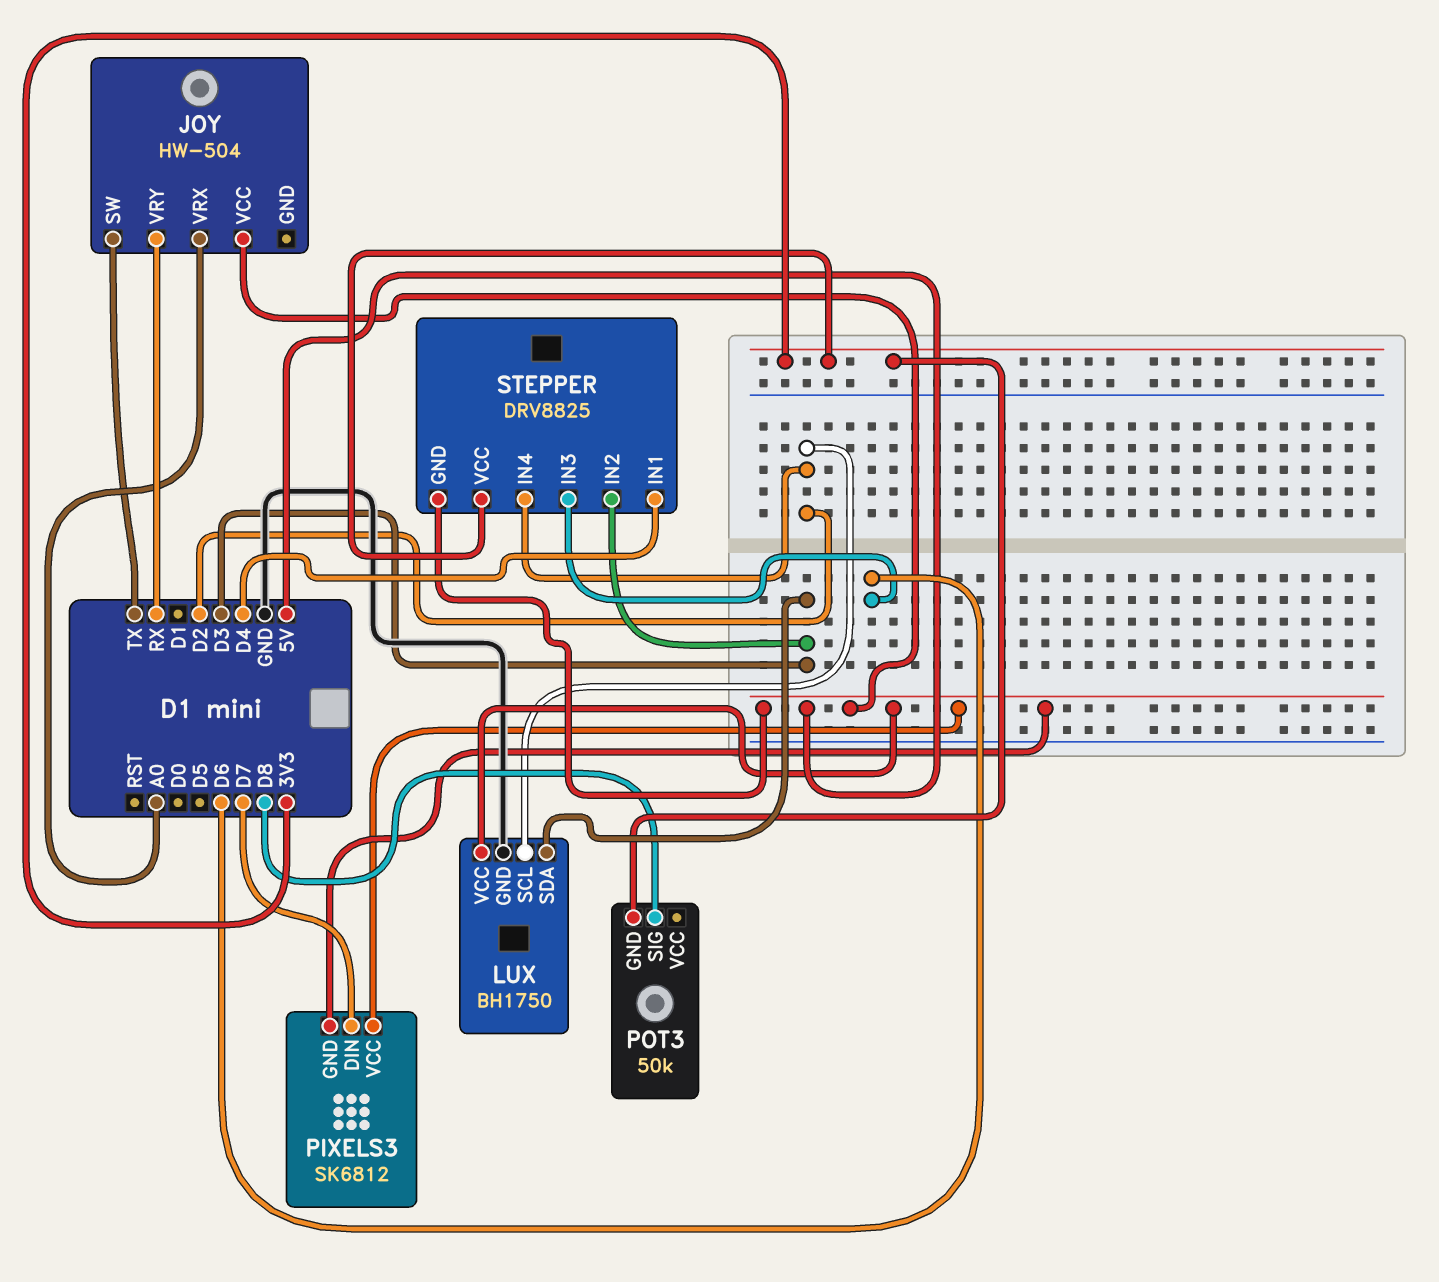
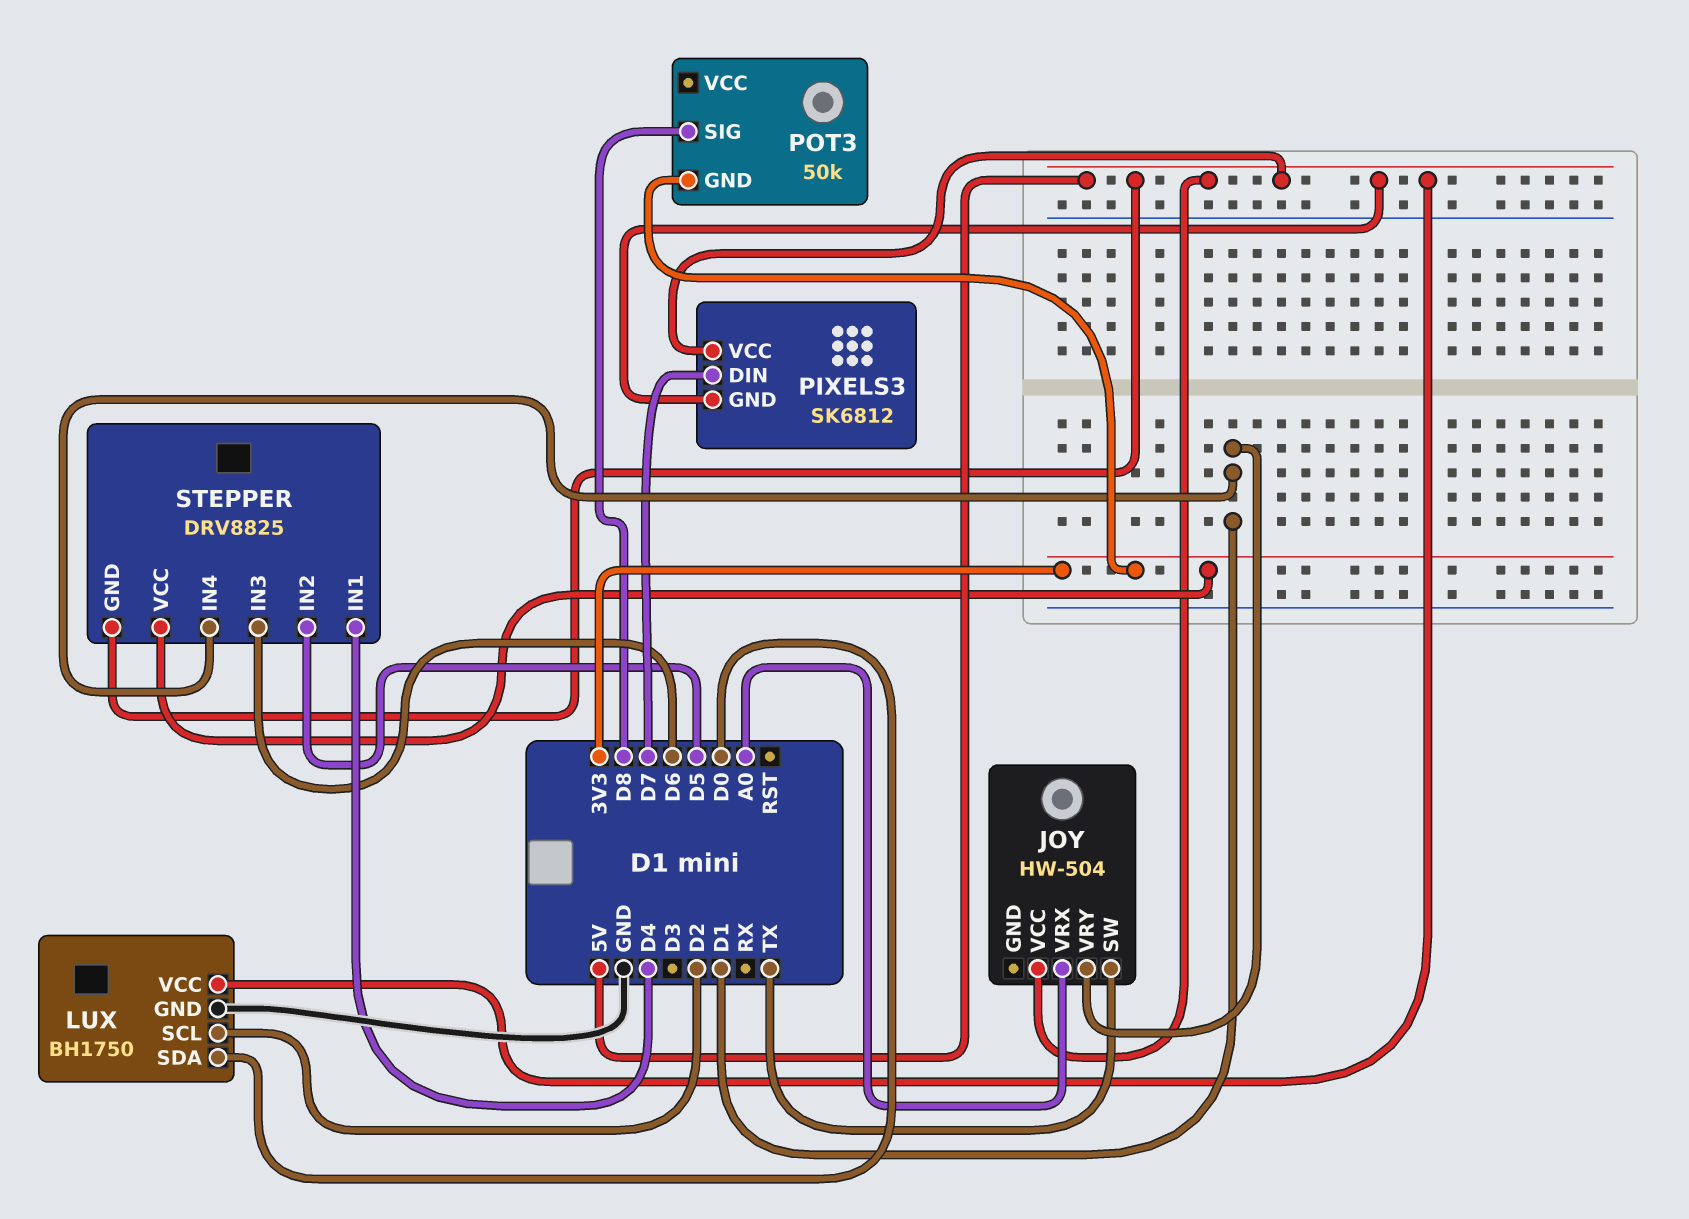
JOY pin VRY: RX -> D1
LUX pin SDA: D3 -> D0
STEPPER pin IN2: D3 -> D5
STEPPER pin IN4: D2 -> D1

